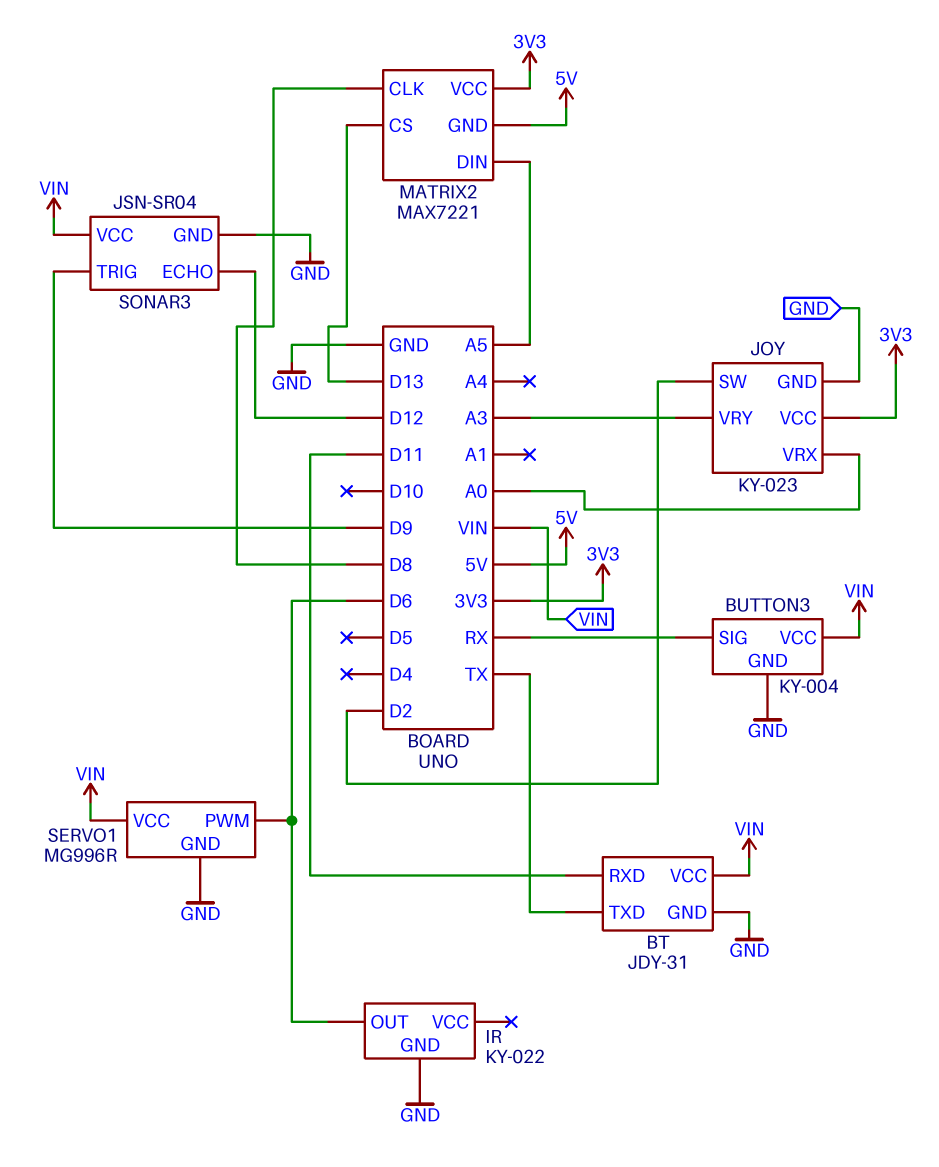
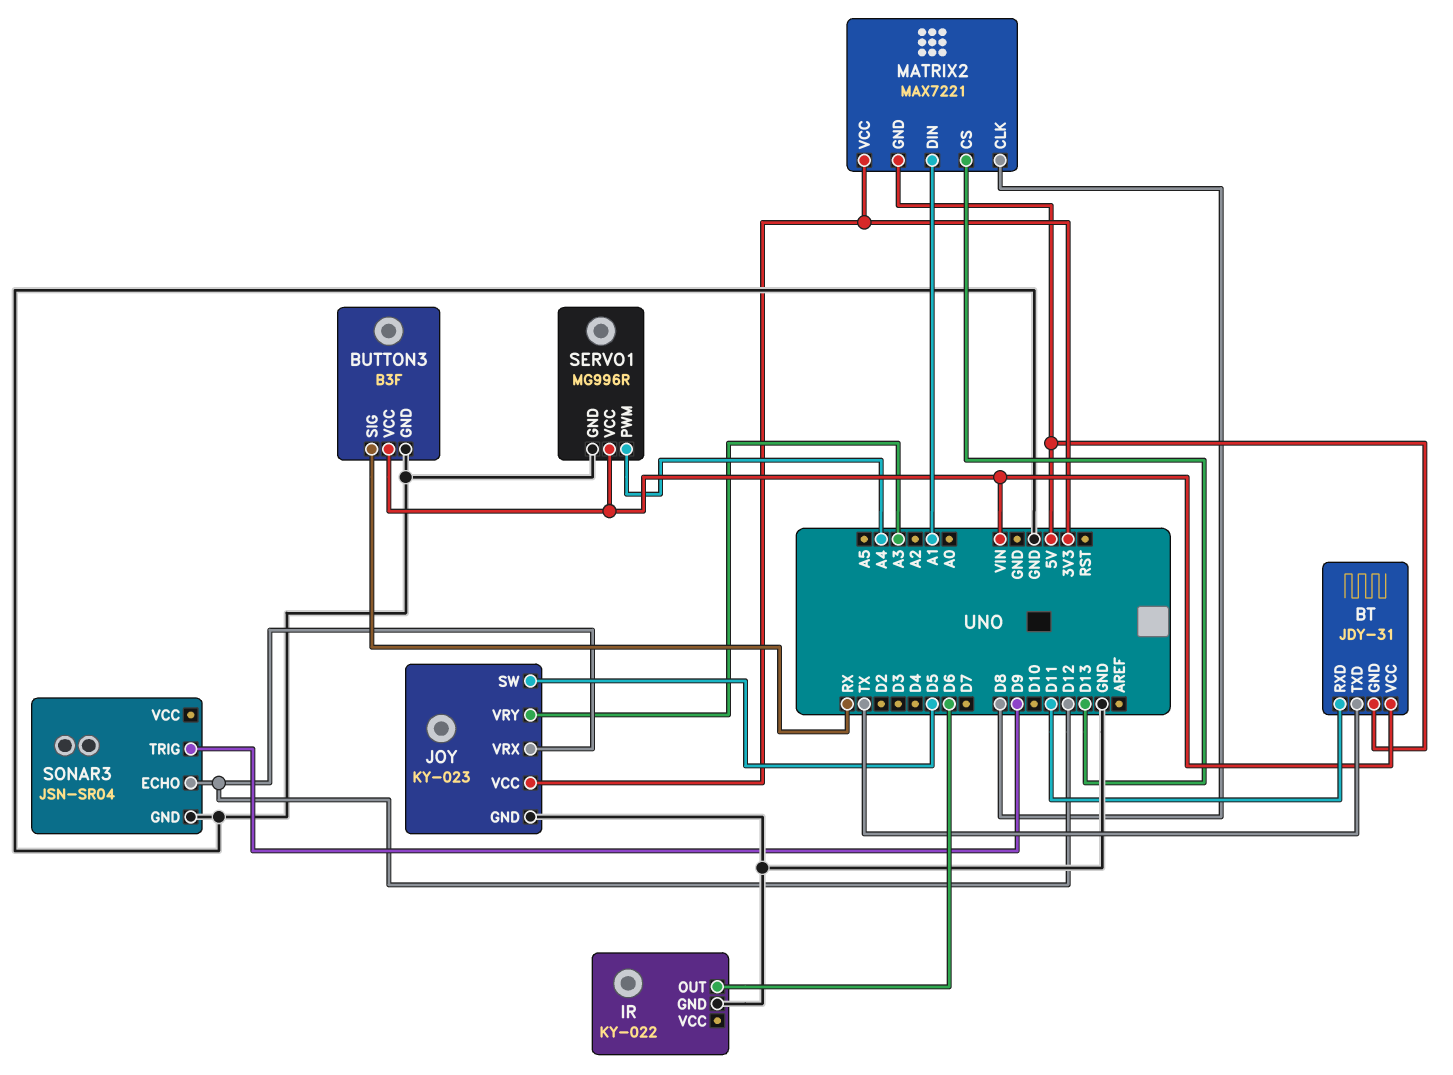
BT pin GND: GND -> 5V
BUTTON3: KY-004 -> B3F
JOY pin SW: D2 -> D5
JOY pin VRX: A0 -> D12
MATRIX2 pin DIN: A5 -> A1
SERVO1 pin PWM: D6 -> A4
SONAR3 pin VCC: VIN -> none

